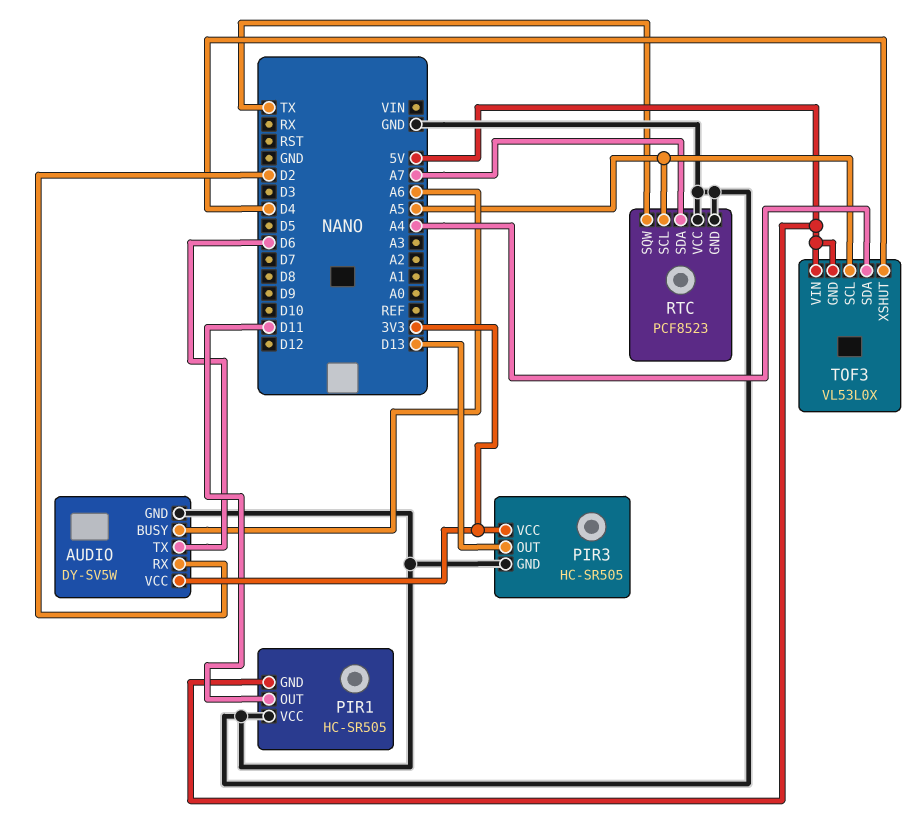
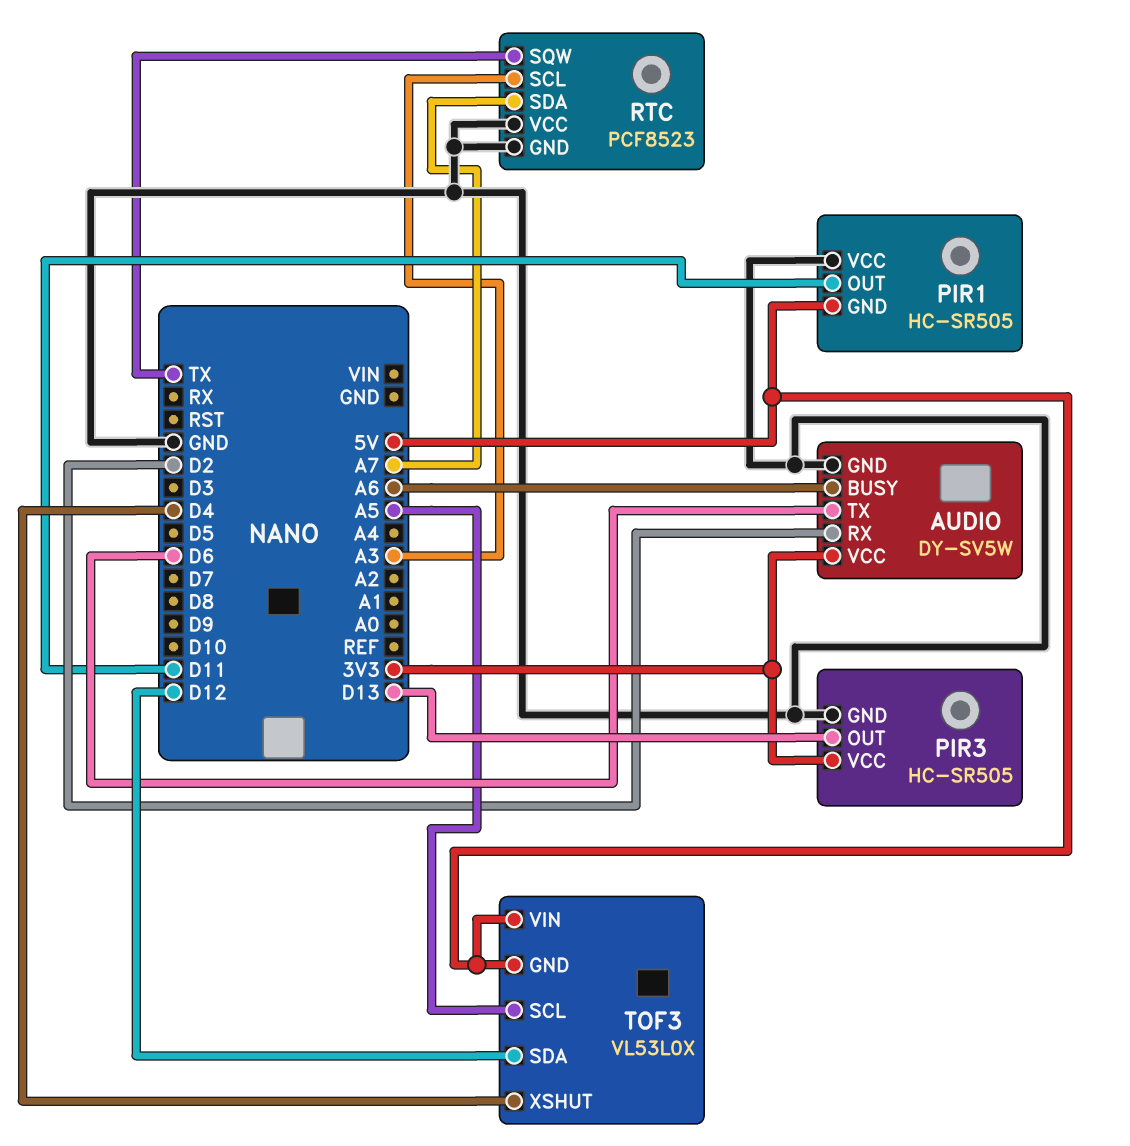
RTC pin SCL: A5 -> A3
TOF3 pin SDA: A4 -> D12

